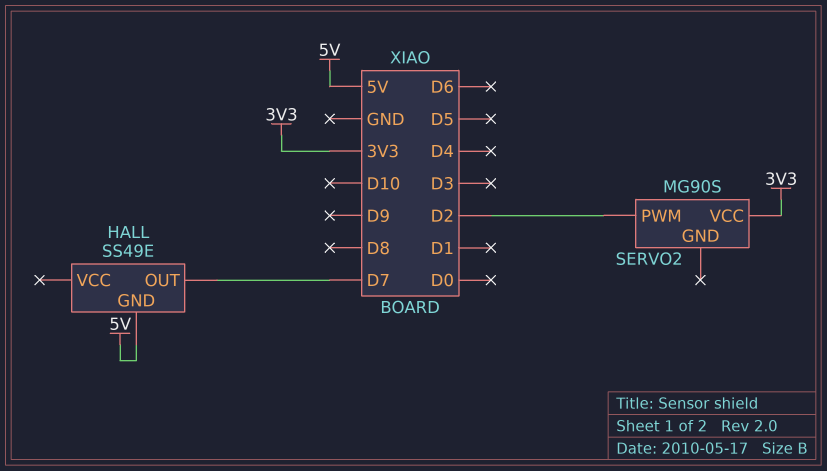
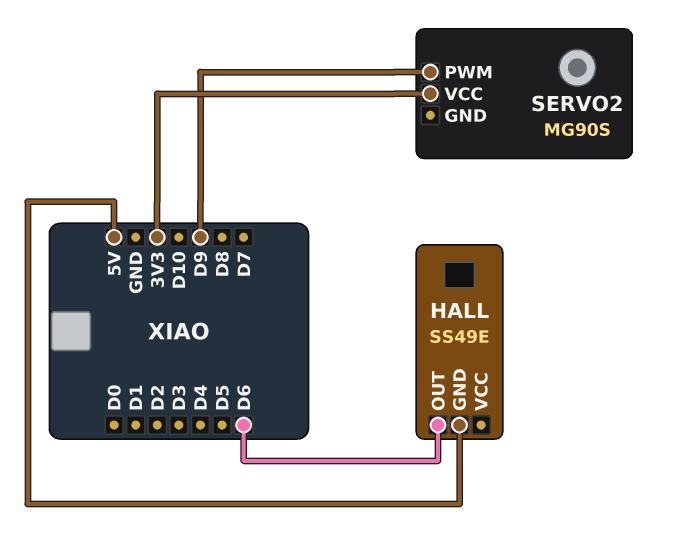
HALL pin OUT: D7 -> D6
SERVO2 pin PWM: D2 -> D9

